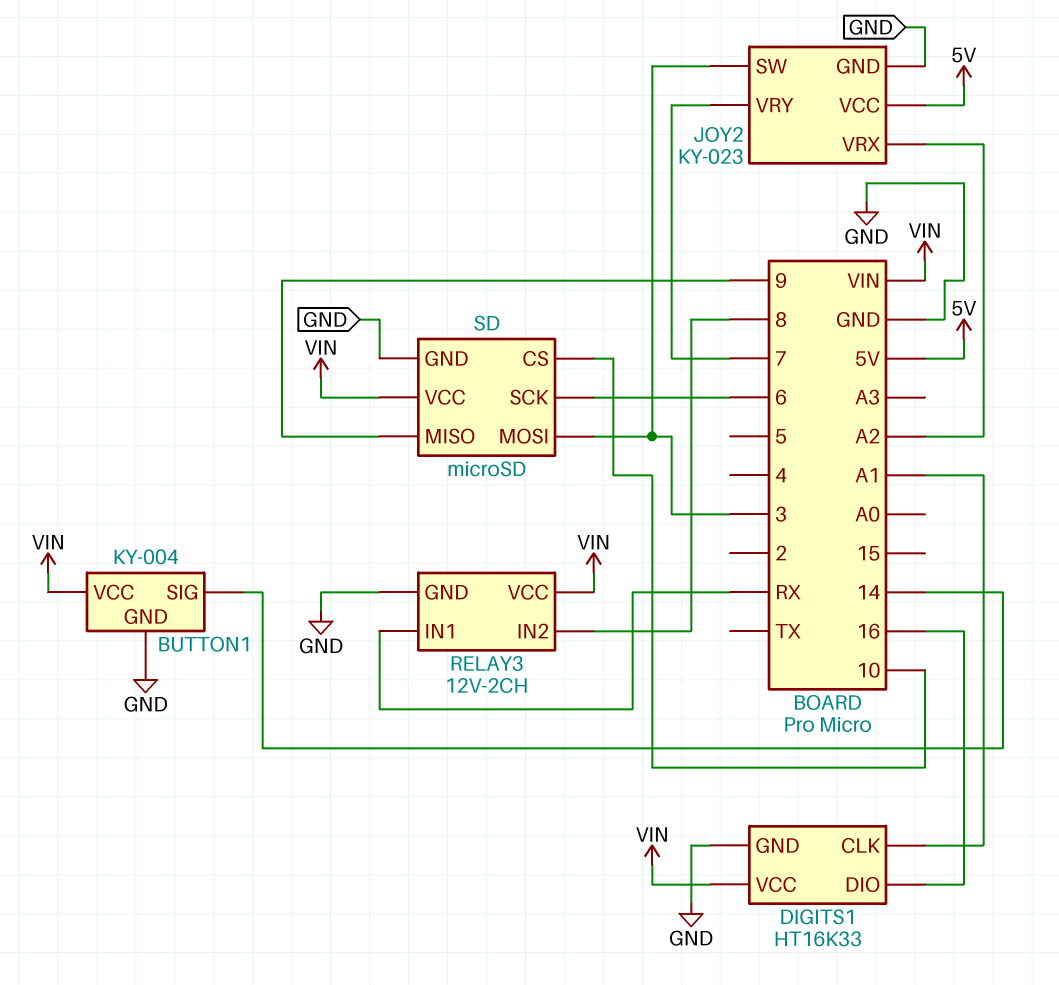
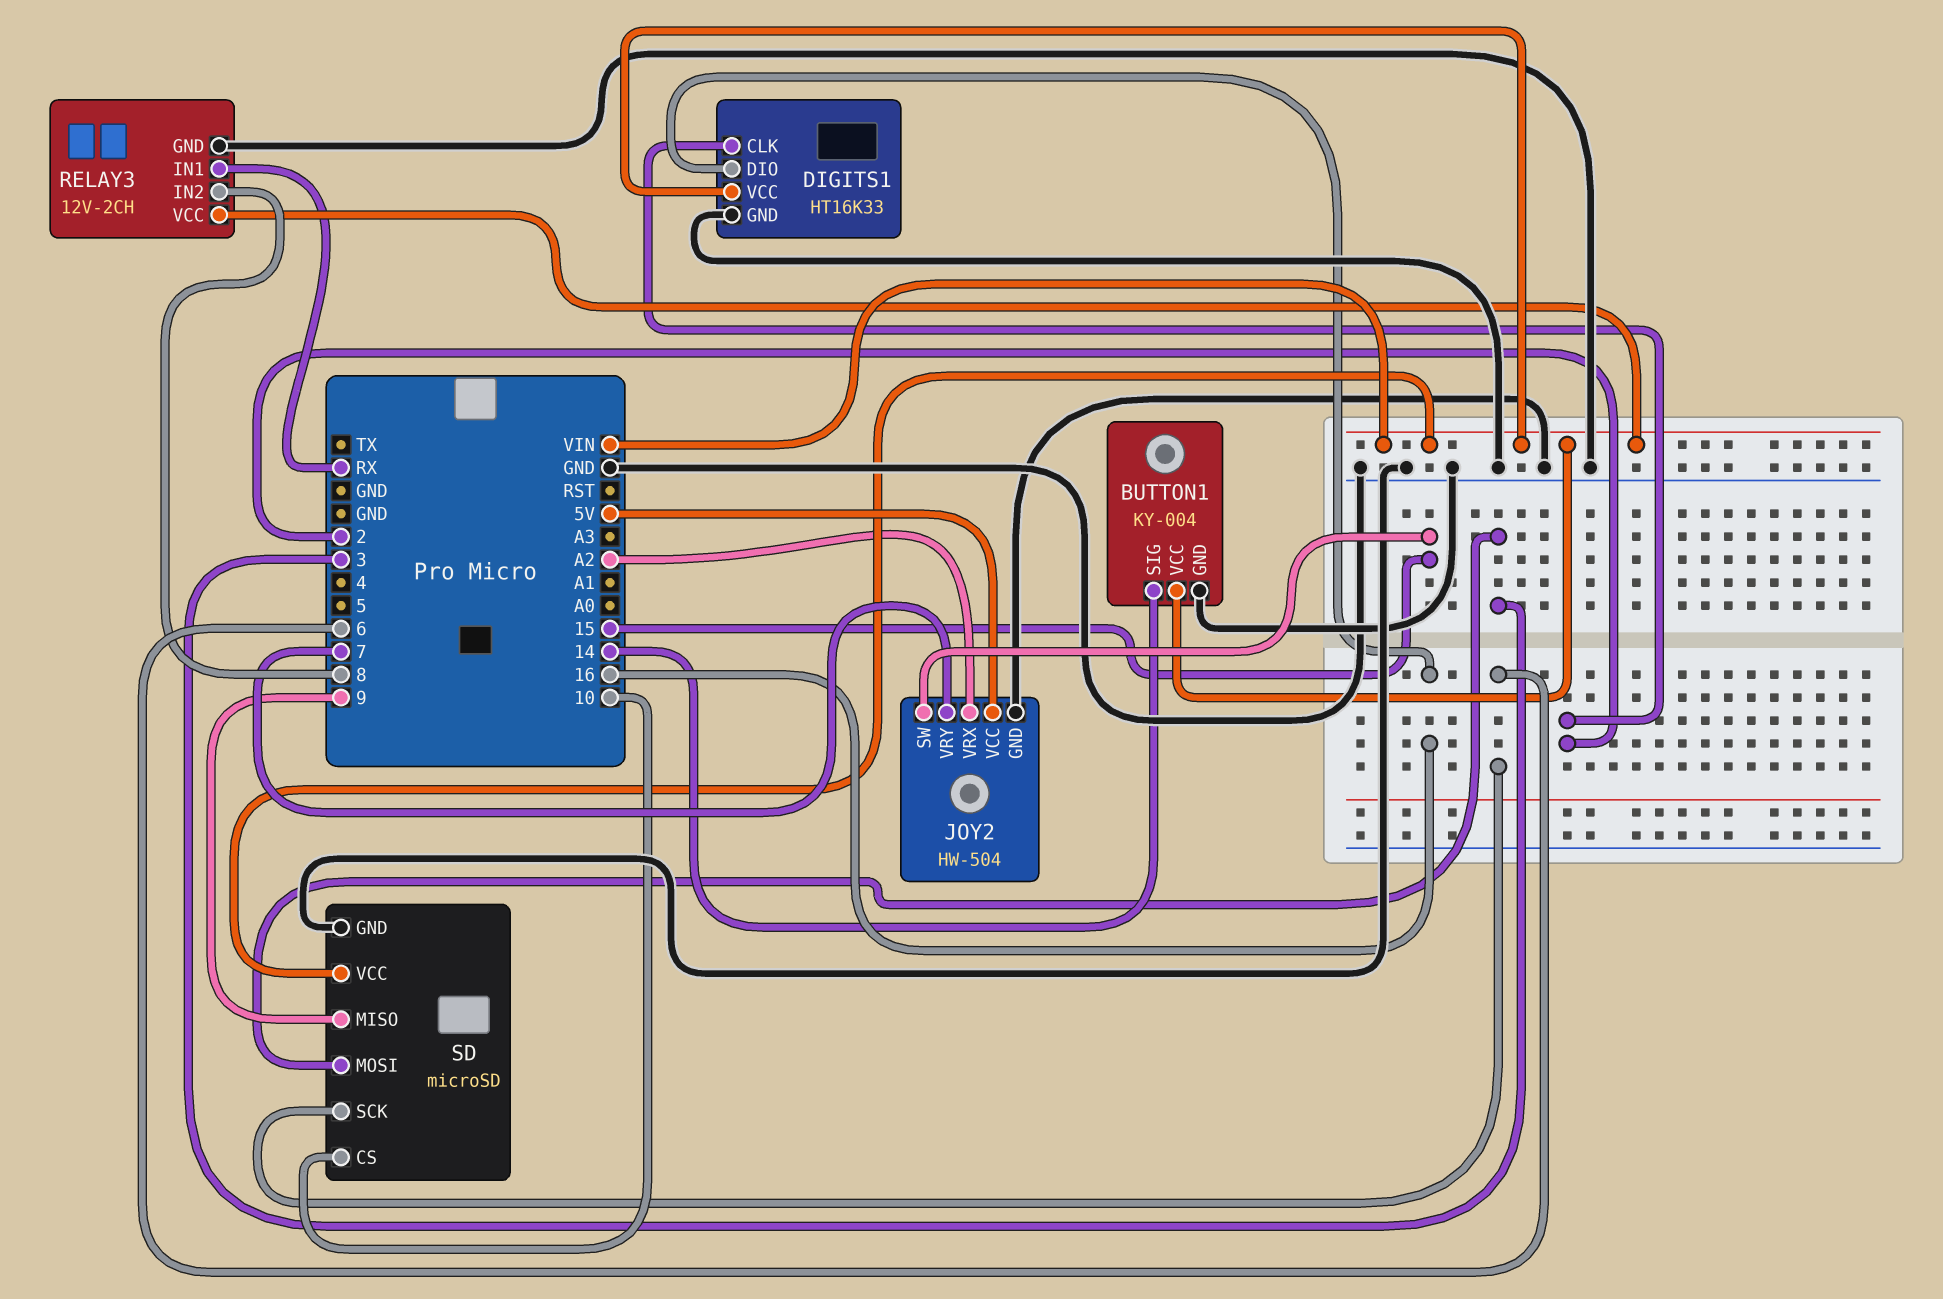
DIGITS1 pin CLK: A1 -> 2
JOY2: KY-023 -> HW-504
JOY2 pin SW: 3 -> 15

